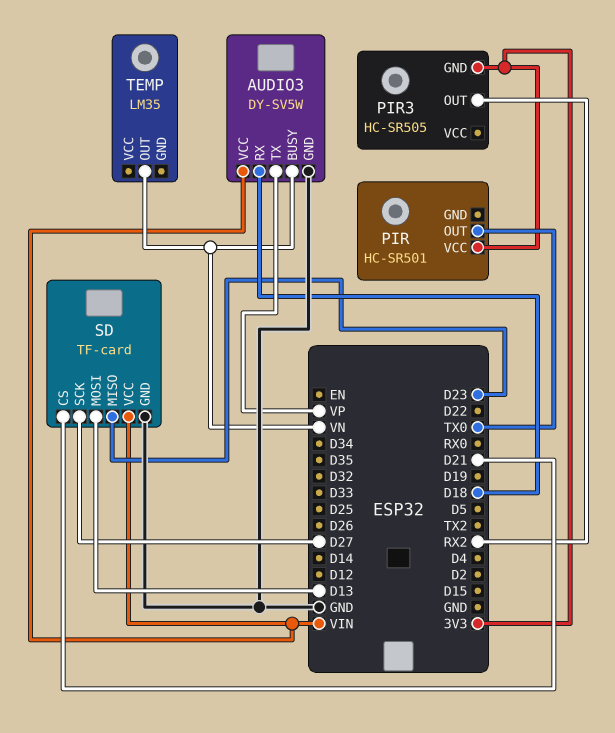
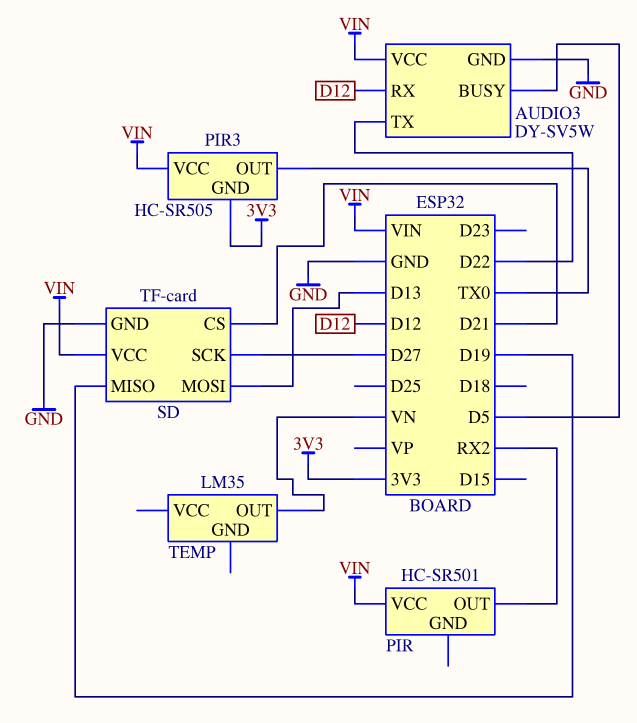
AUDIO3 pin BUSY: VN -> D5
AUDIO3 pin RX: D18 -> D12
AUDIO3 pin TX: VP -> D22
PIR pin OUT: TX0 -> RX2
PIR pin VCC: 3V3 -> VIN
PIR3 pin OUT: RX2 -> TX0
PIR3 pin VCC: none -> VIN
SD pin MISO: D23 -> D19

